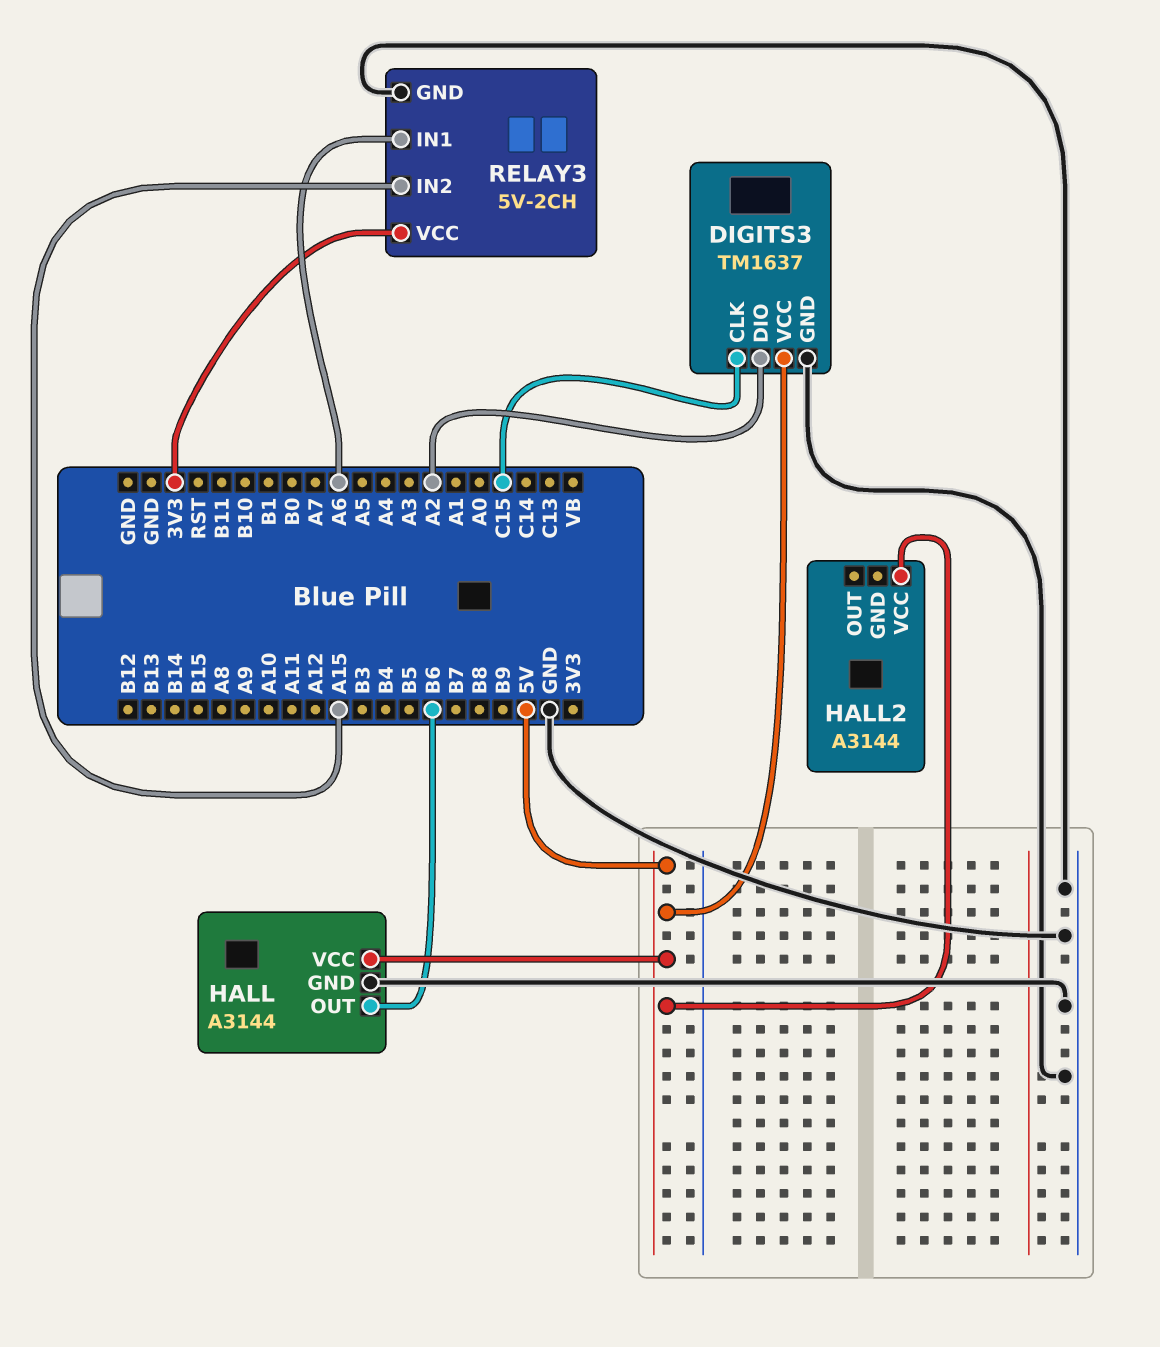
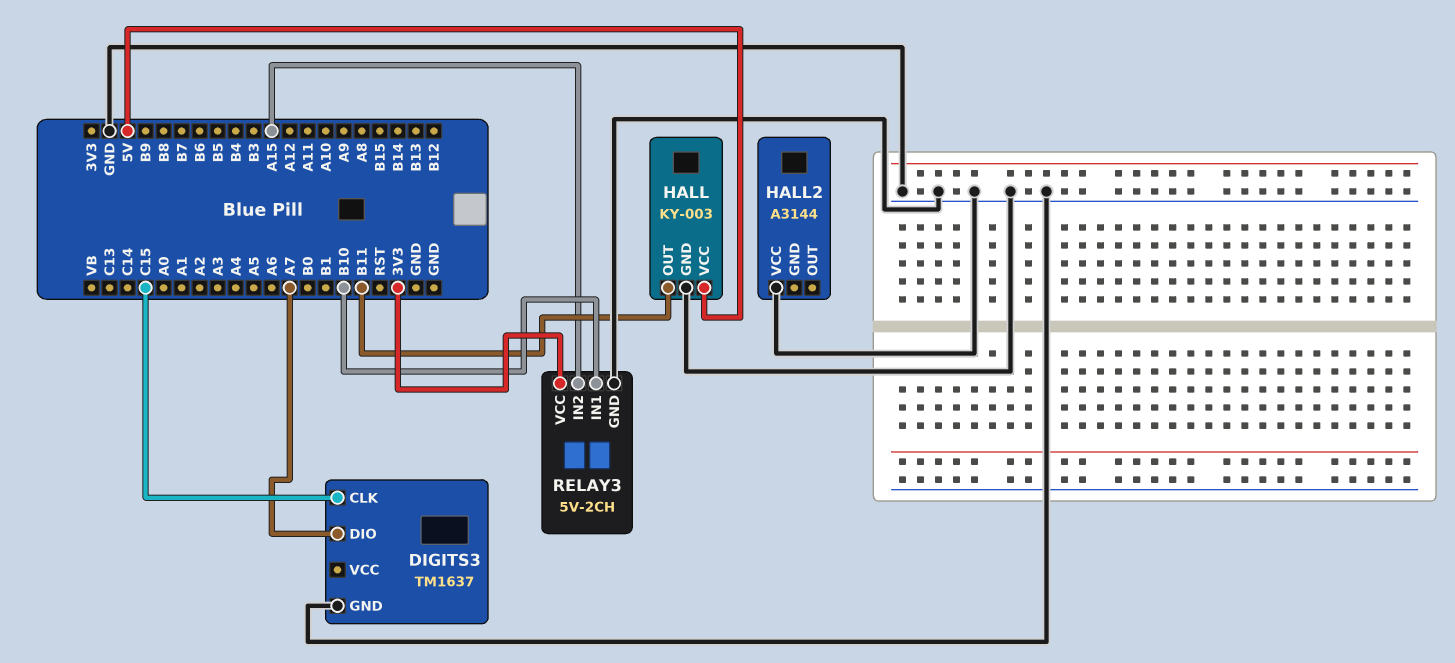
DIGITS3 pin DIO: A2 -> A7
DIGITS3 pin VCC: 5V -> none
HALL: A3144 -> KY-003
HALL pin OUT: B6 -> B11
HALL2 pin VCC: 5V -> GND
RELAY3 pin IN1: A6 -> B10

